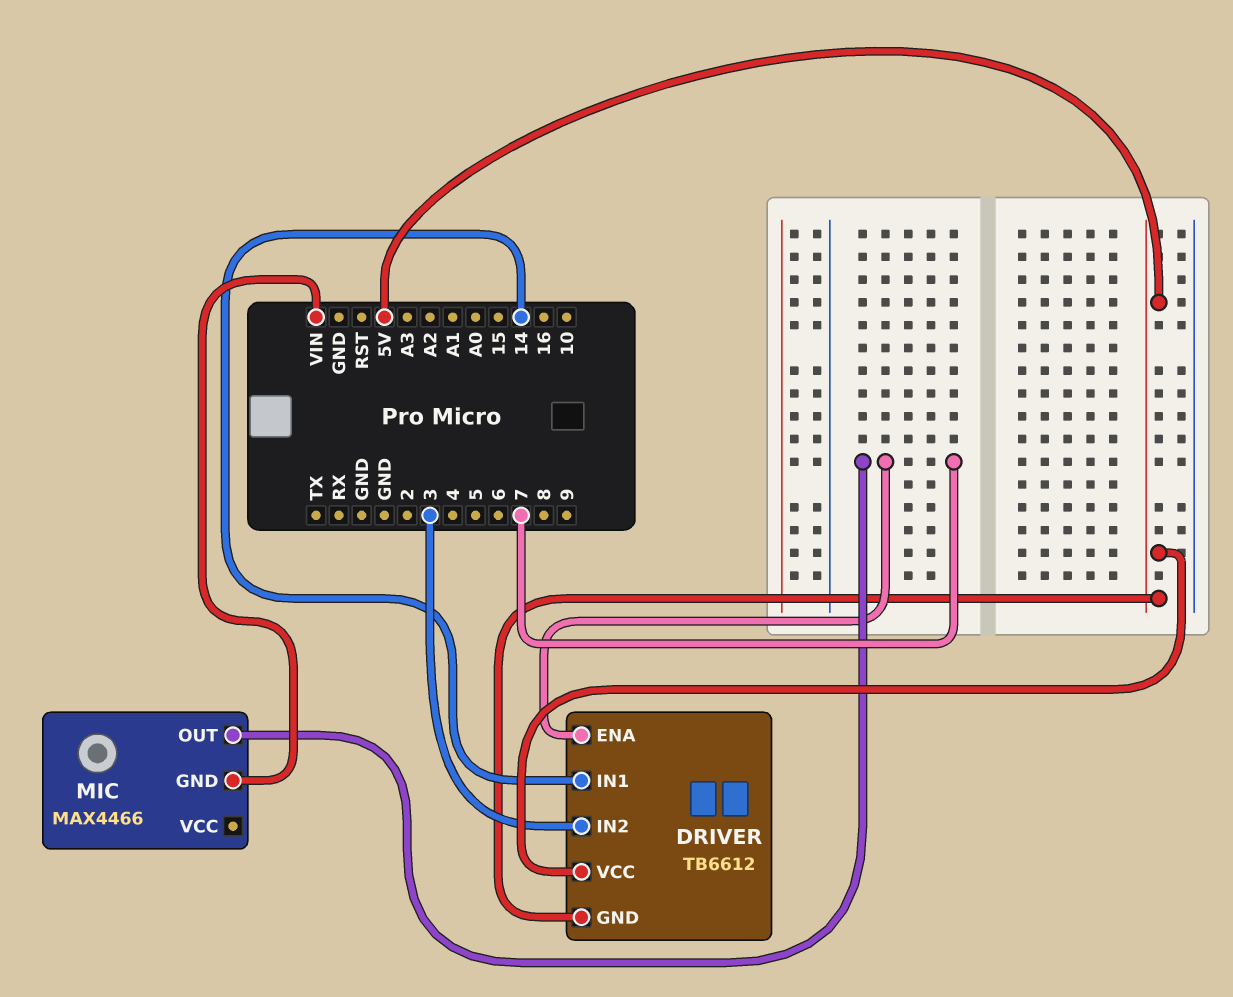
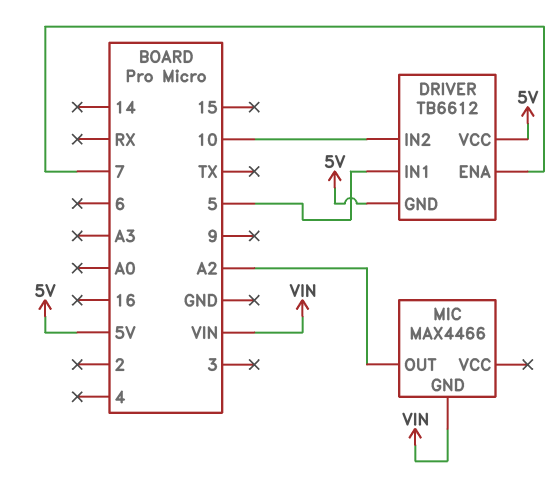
DRIVER pin IN1: 14 -> 5
DRIVER pin IN2: 3 -> 10
MIC pin OUT: 7 -> A2

